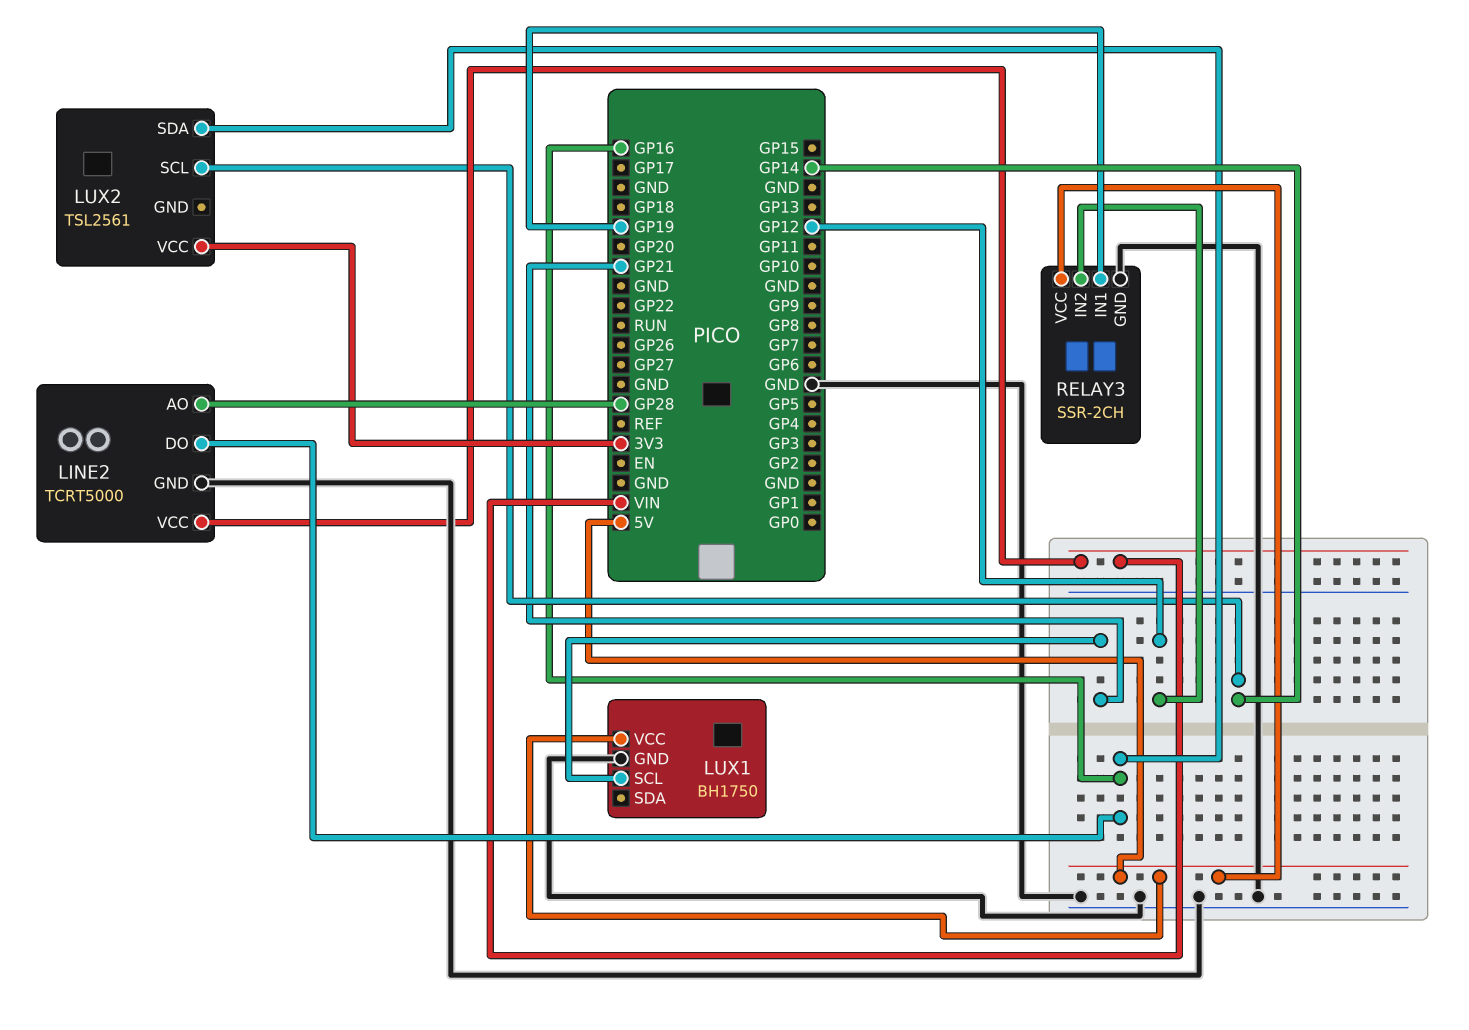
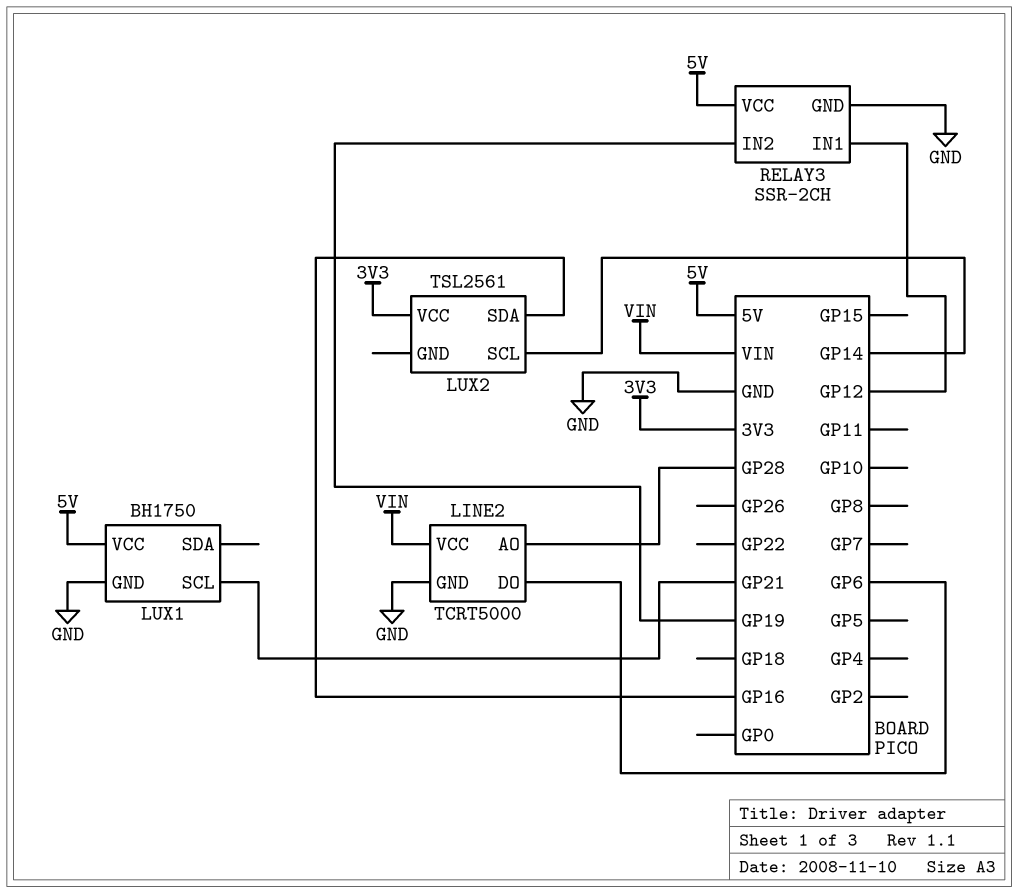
LINE2 pin DO: GP16 -> GP6
RELAY3 pin IN1: GP19 -> GP12
RELAY3 pin IN2: GP12 -> GP19

